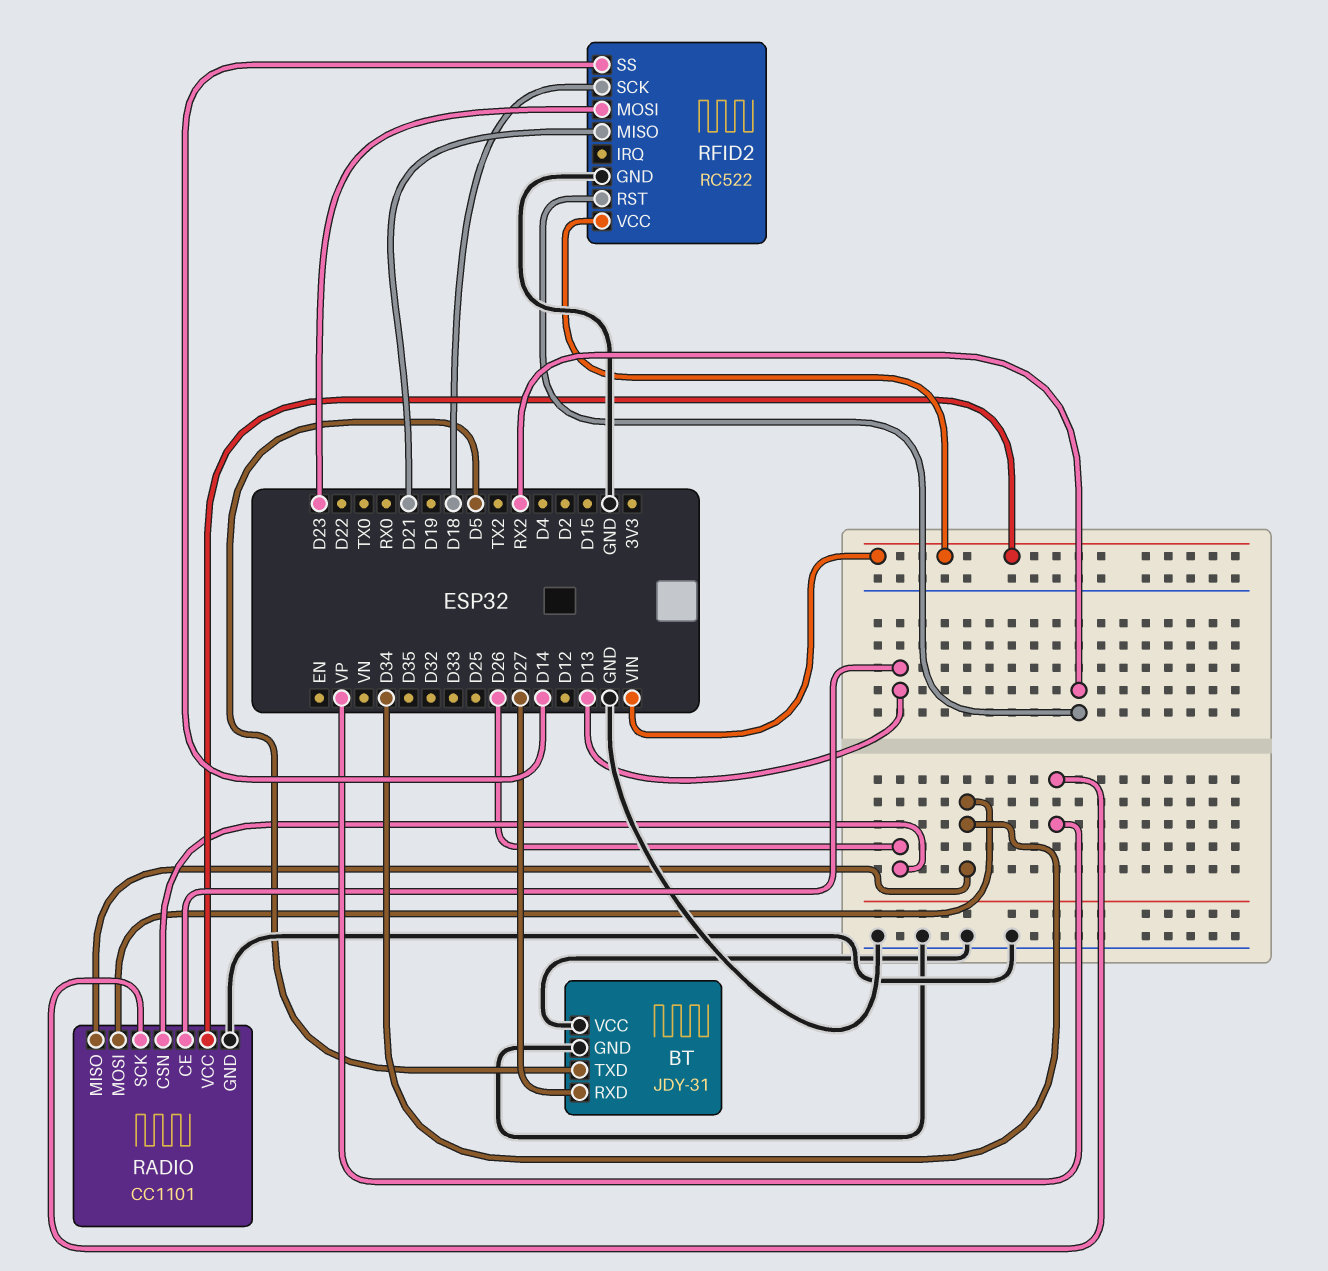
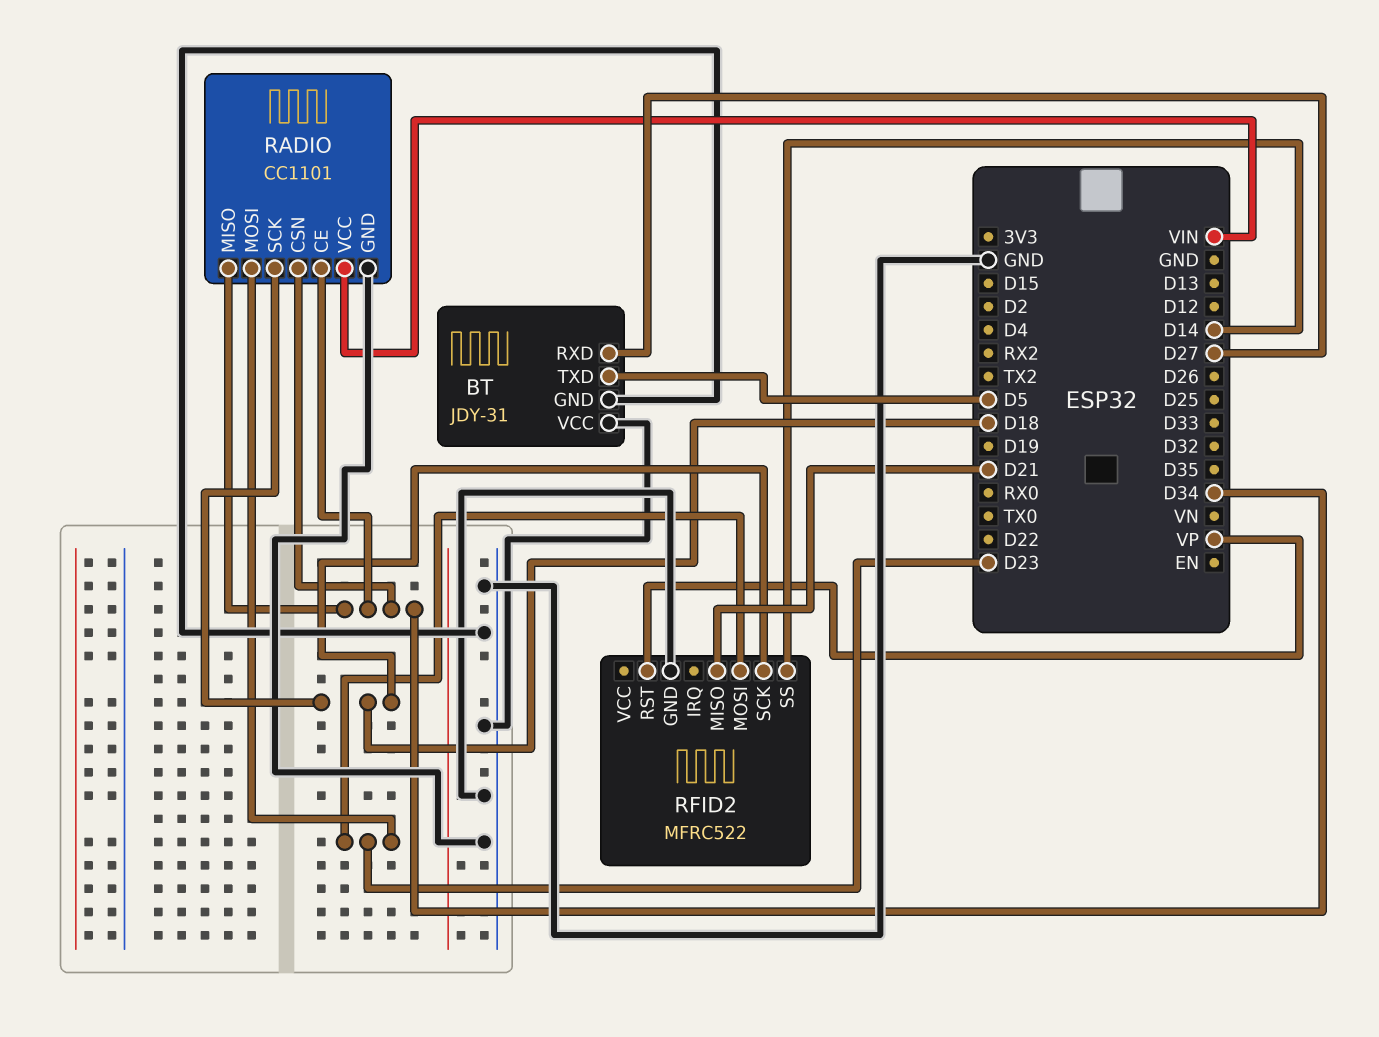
RADIO pin CE: D13 -> D34
RADIO pin CSN: D26 -> D34
RADIO pin MOSI: D34 -> D23
RADIO pin SCK: VP -> D18
RFID2: RC522 -> MFRC522
RFID2 pin RST: RX2 -> VP
RFID2 pin VCC: VIN -> none

